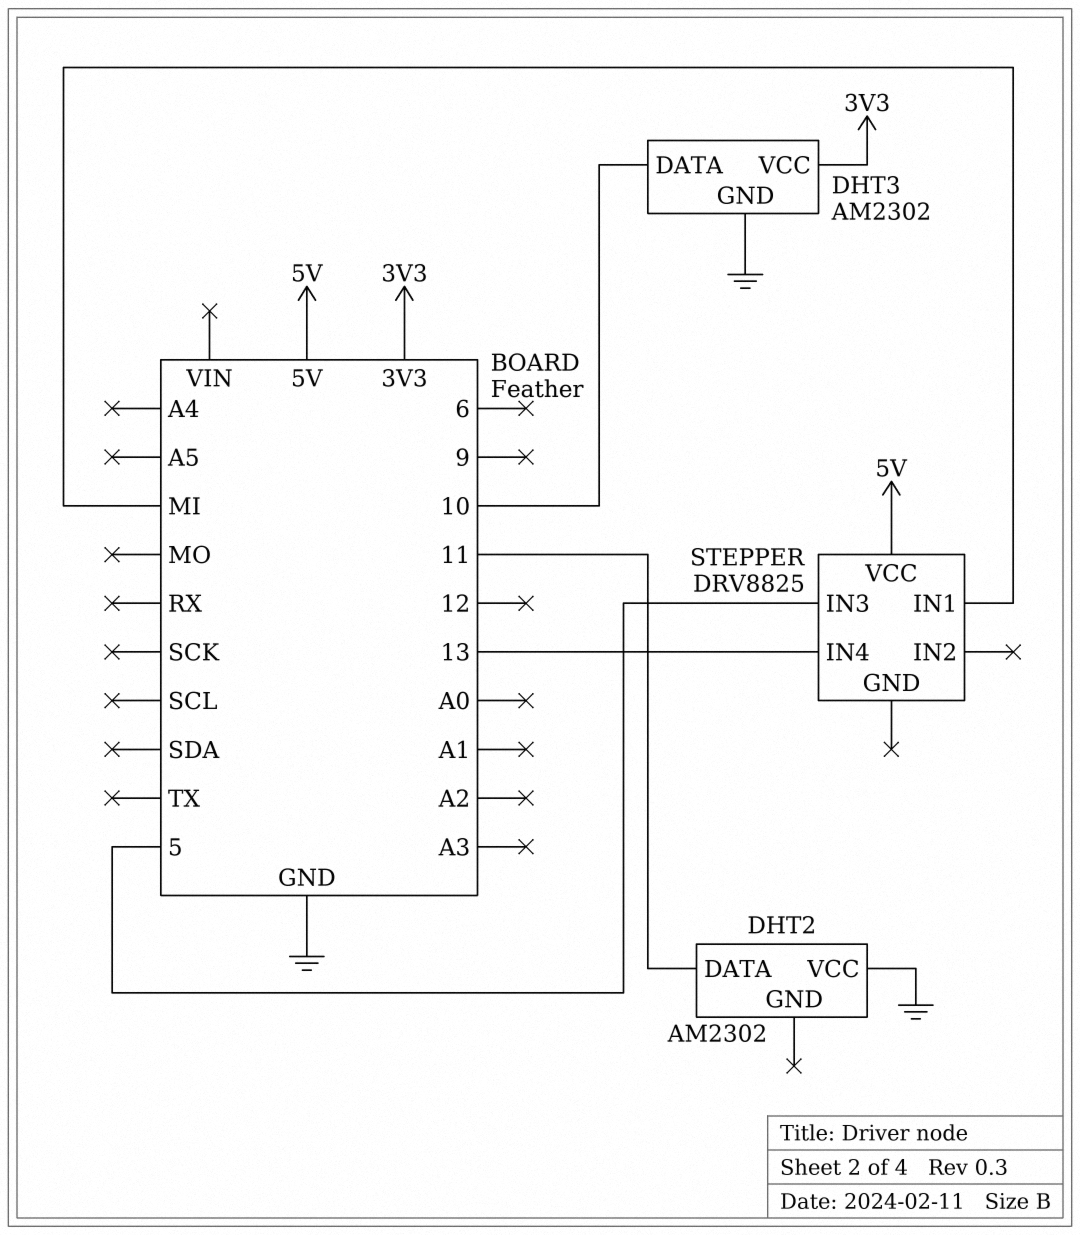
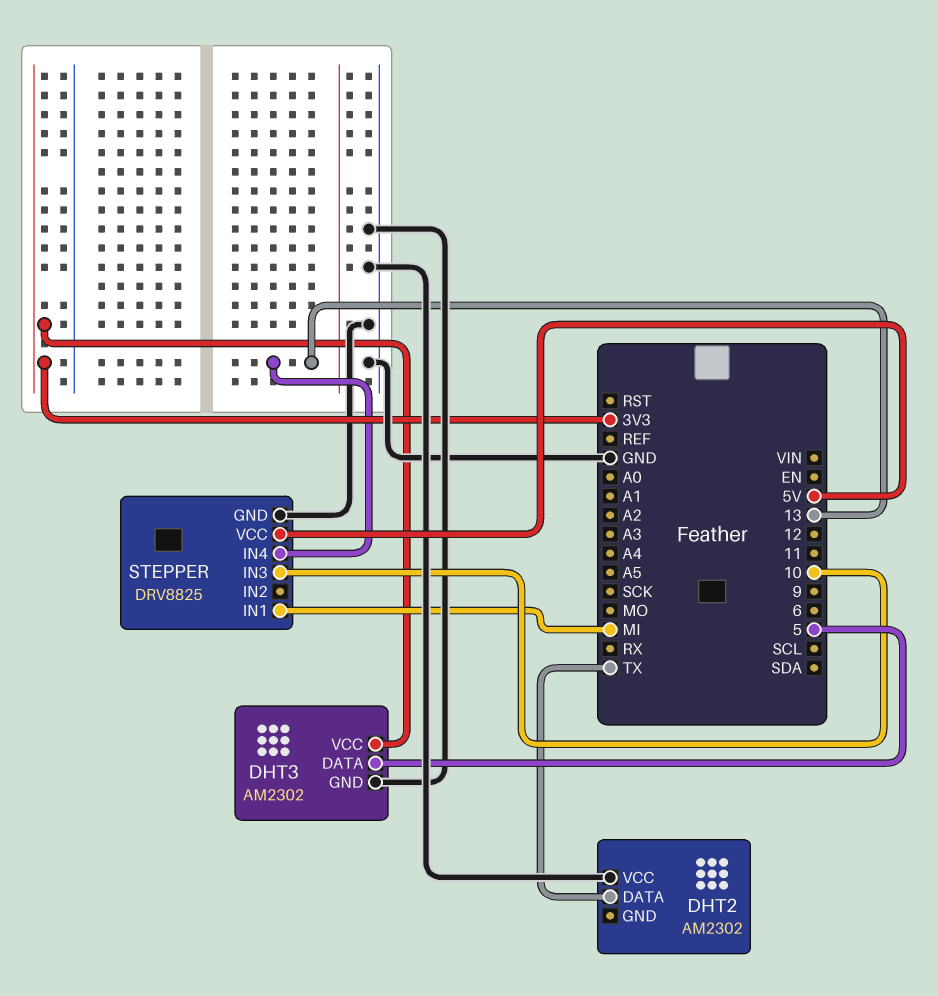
DHT2 pin DATA: 11 -> TX
DHT3 pin DATA: 10 -> 5
STEPPER pin GND: none -> GND
STEPPER pin IN3: 5 -> 10

